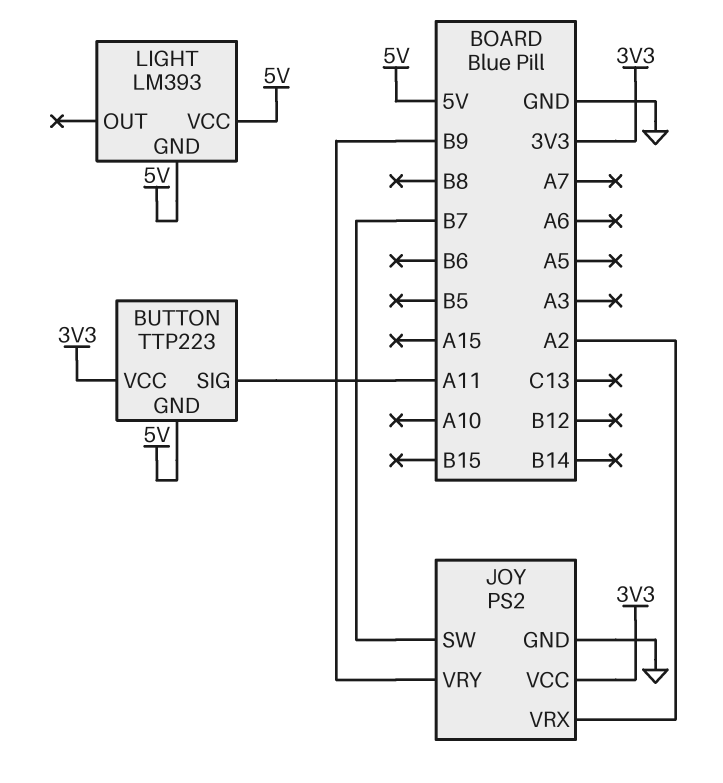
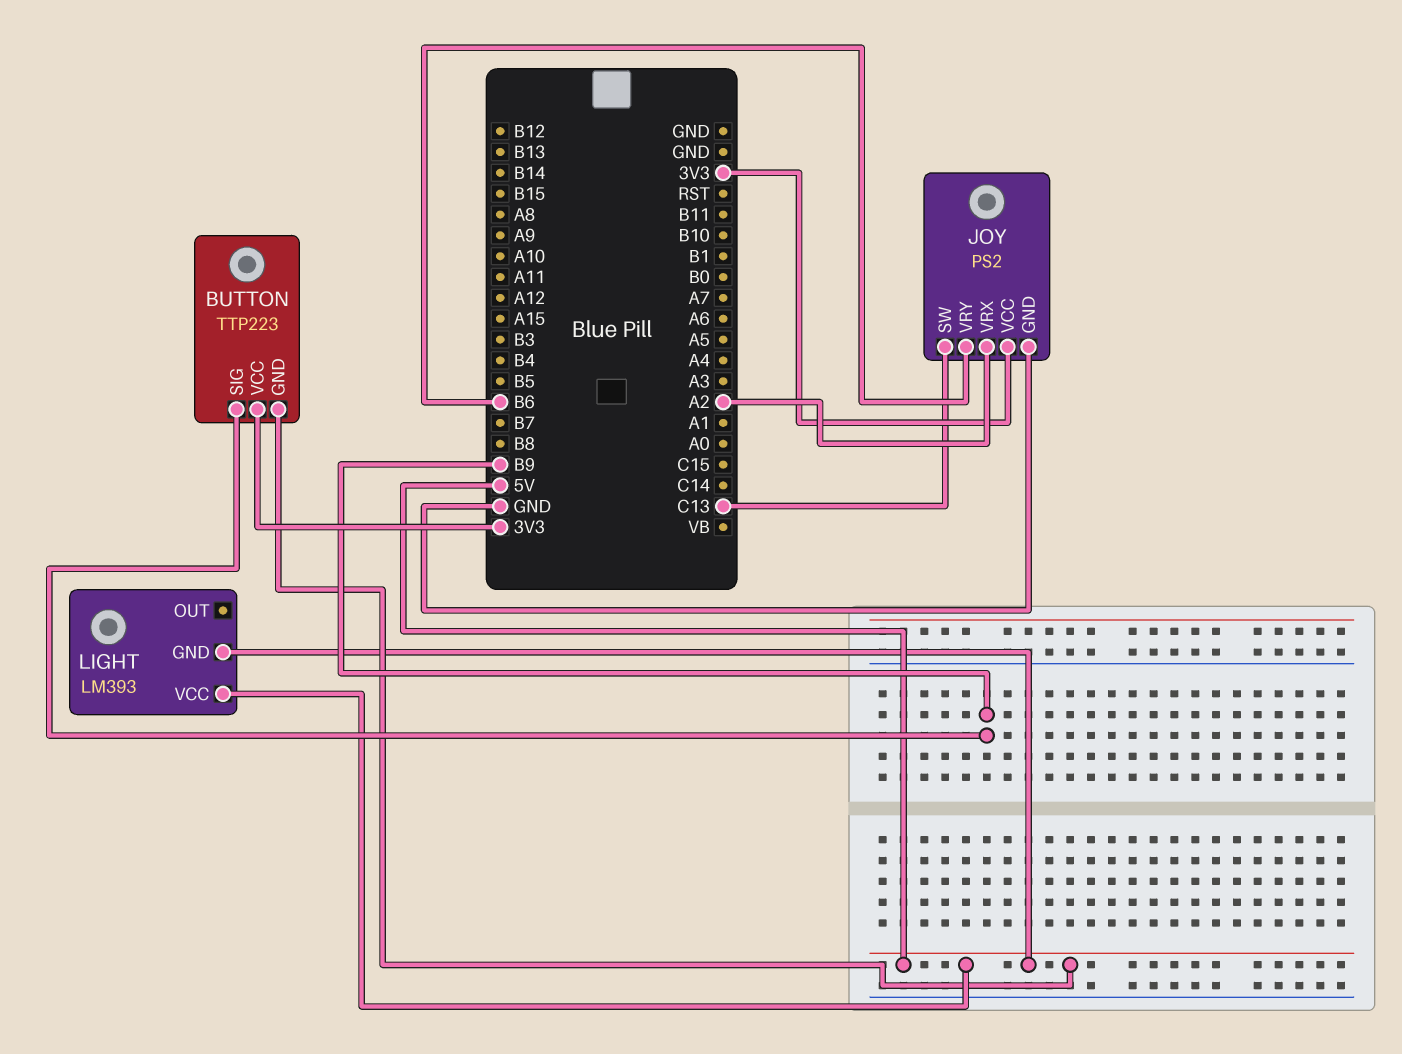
BUTTON pin SIG: A11 -> B9
JOY pin SW: B7 -> C13
JOY pin VRY: B9 -> B6

